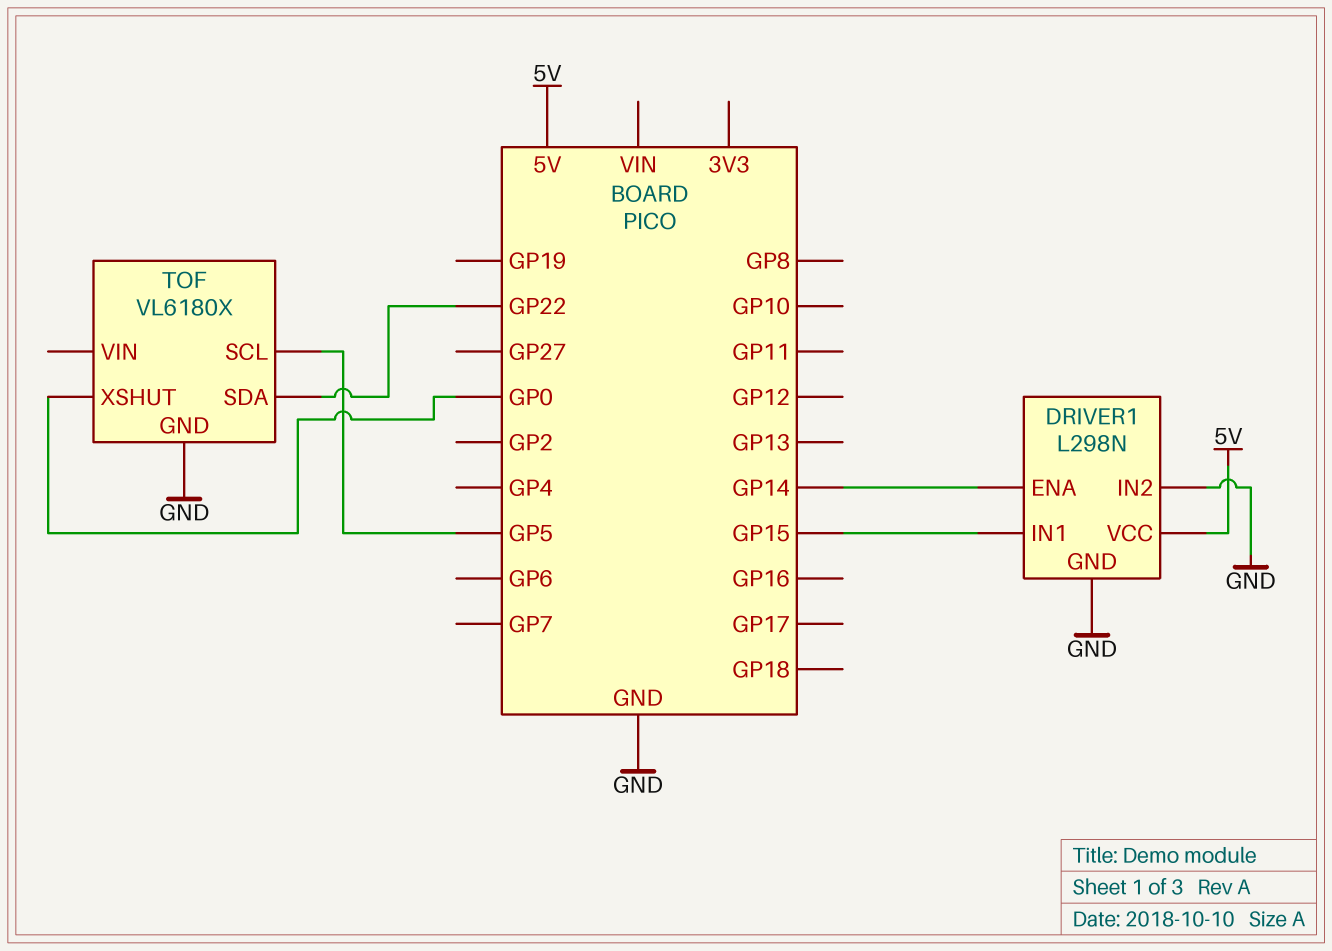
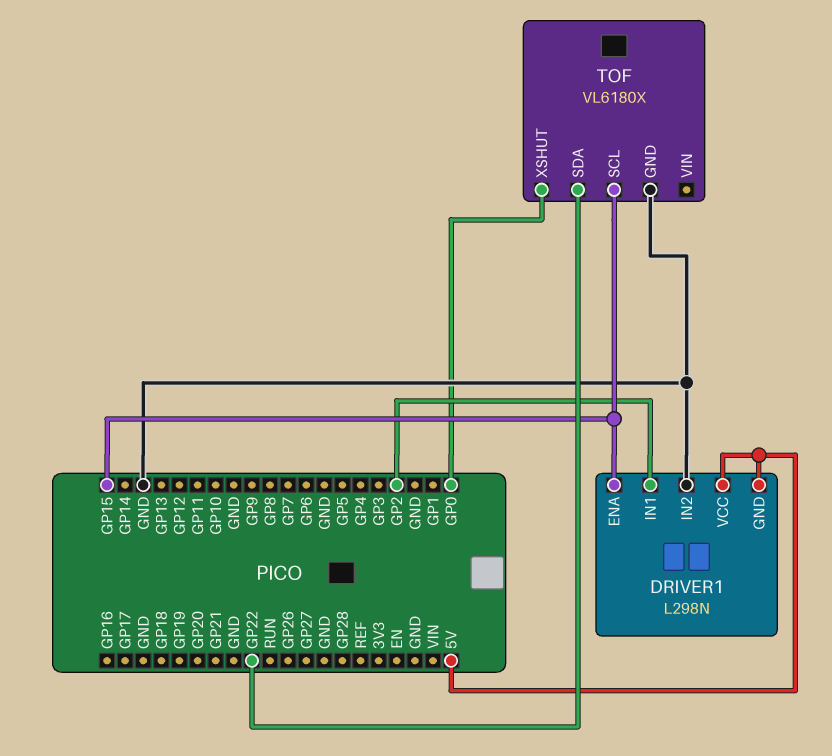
DRIVER1 pin ENA: GP14 -> GP15
DRIVER1 pin GND: GND -> 5V
DRIVER1 pin IN1: GP15 -> GP2
TOF pin SCL: GP5 -> GP15

